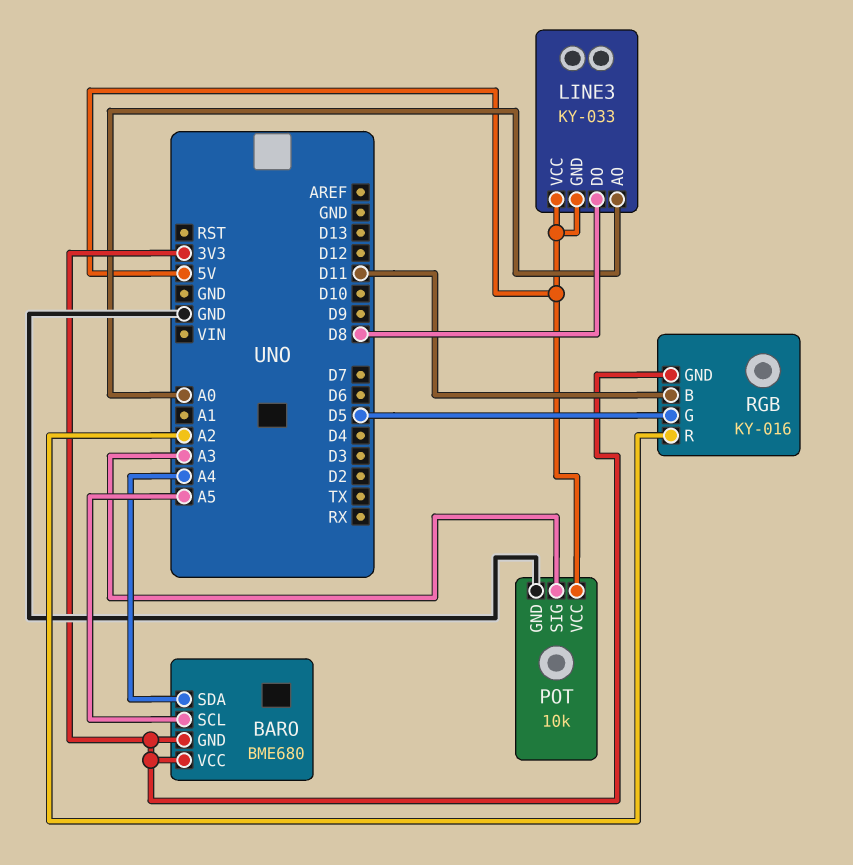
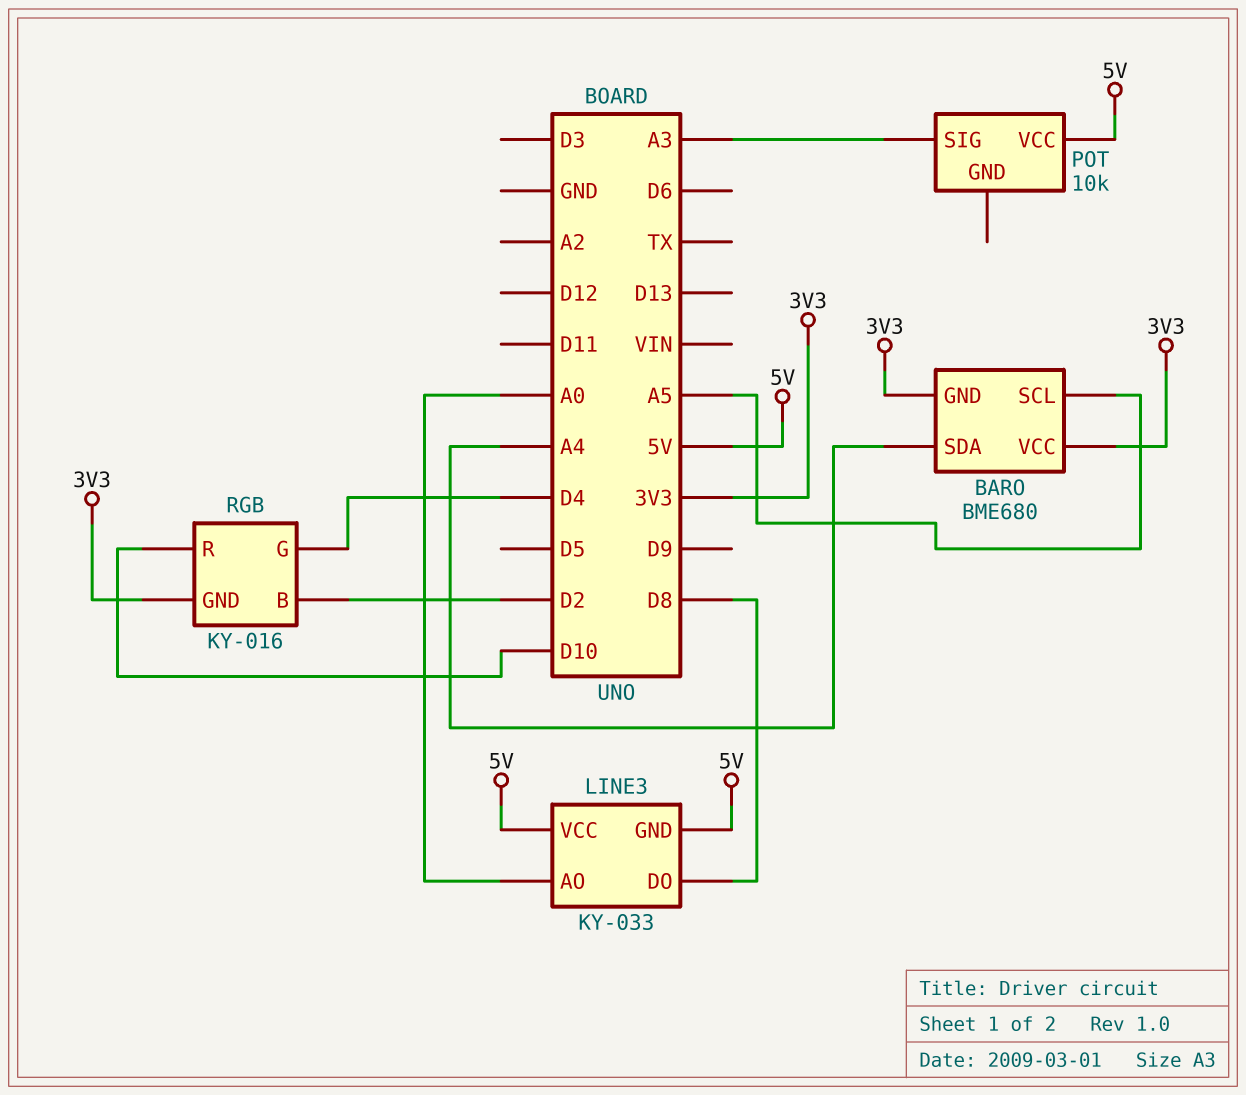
POT pin GND: GND -> none
RGB pin B: D11 -> D2
RGB pin G: D5 -> D4
RGB pin R: A2 -> D10

